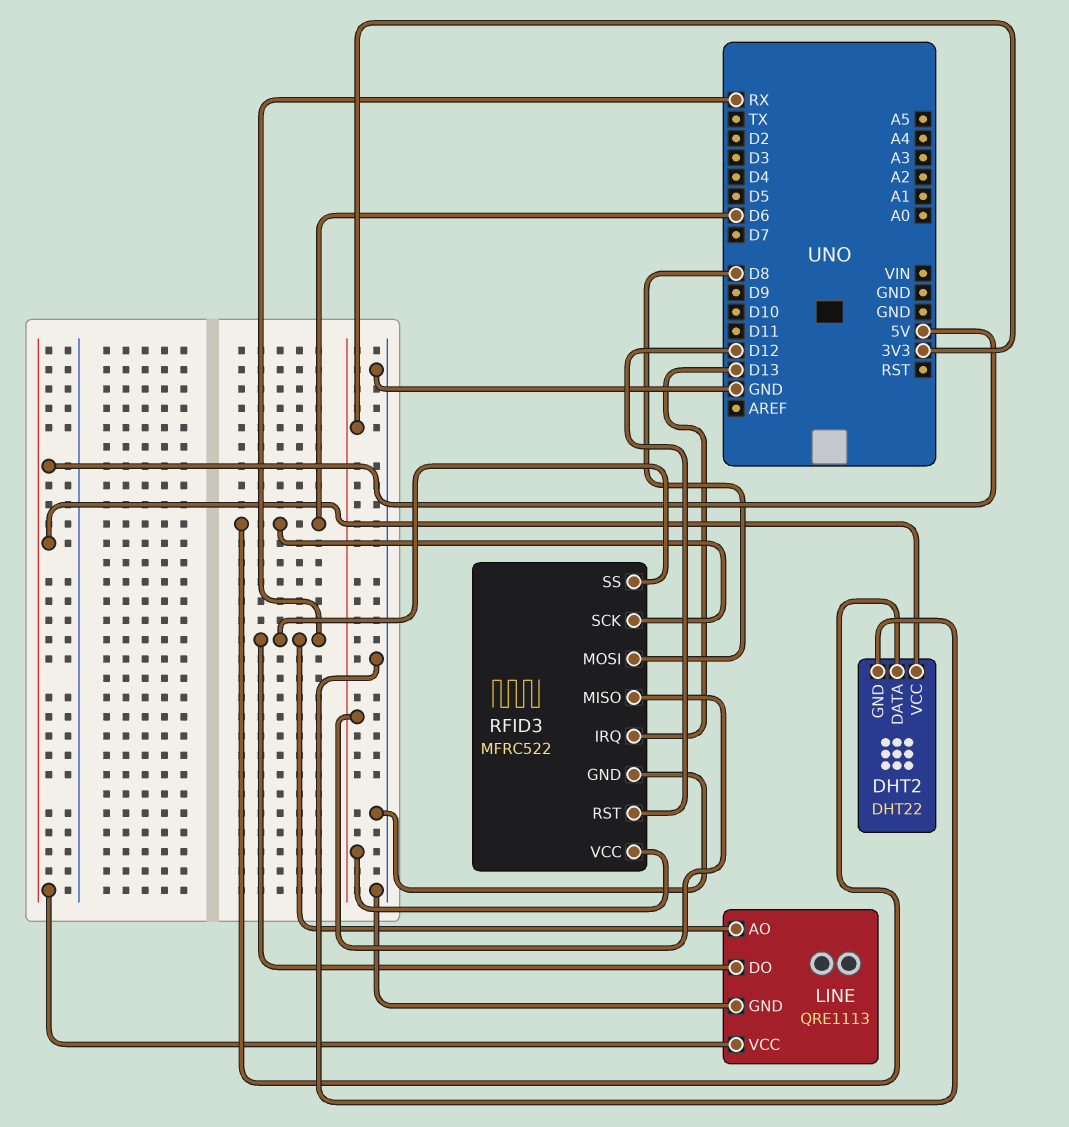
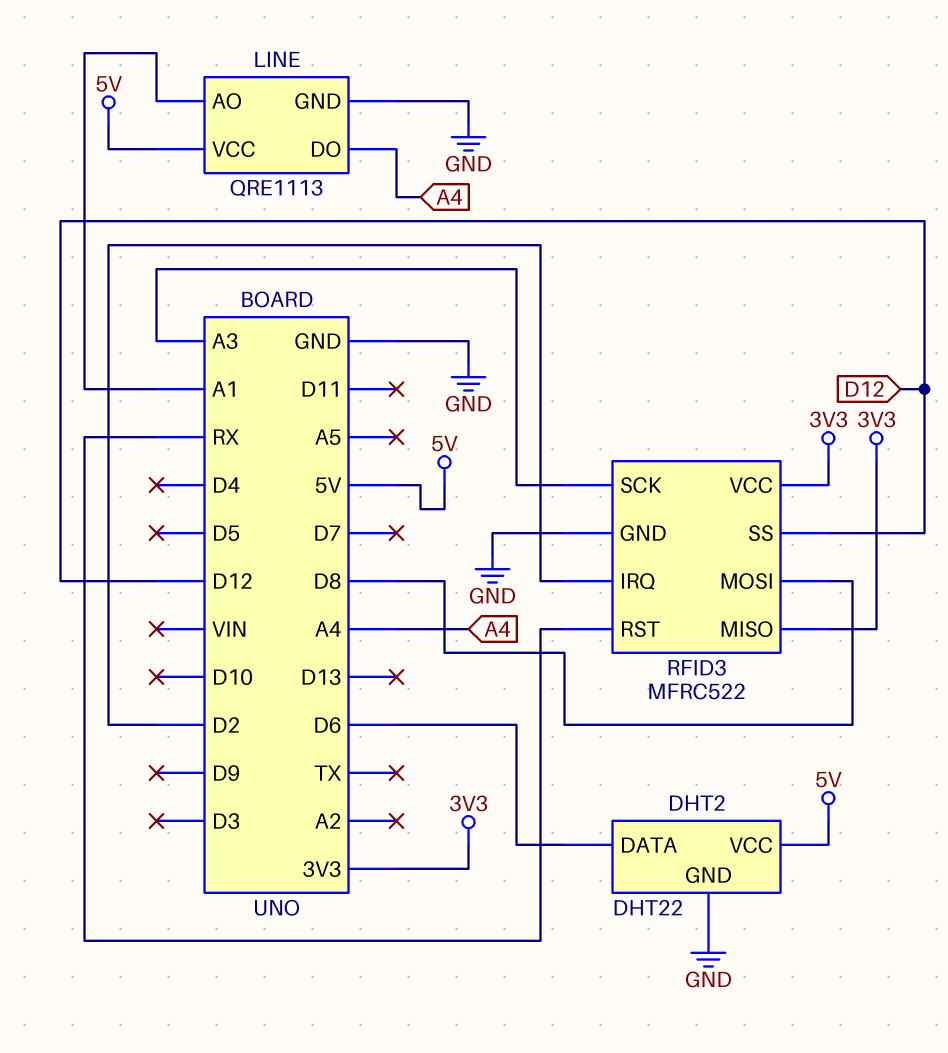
LINE pin AO: RX -> A1
LINE pin DO: RX -> A4
RFID3 pin IRQ: D13 -> D2
RFID3 pin RST: D12 -> RX
RFID3 pin SCK: D6 -> A3
RFID3 pin SS: RX -> D12

